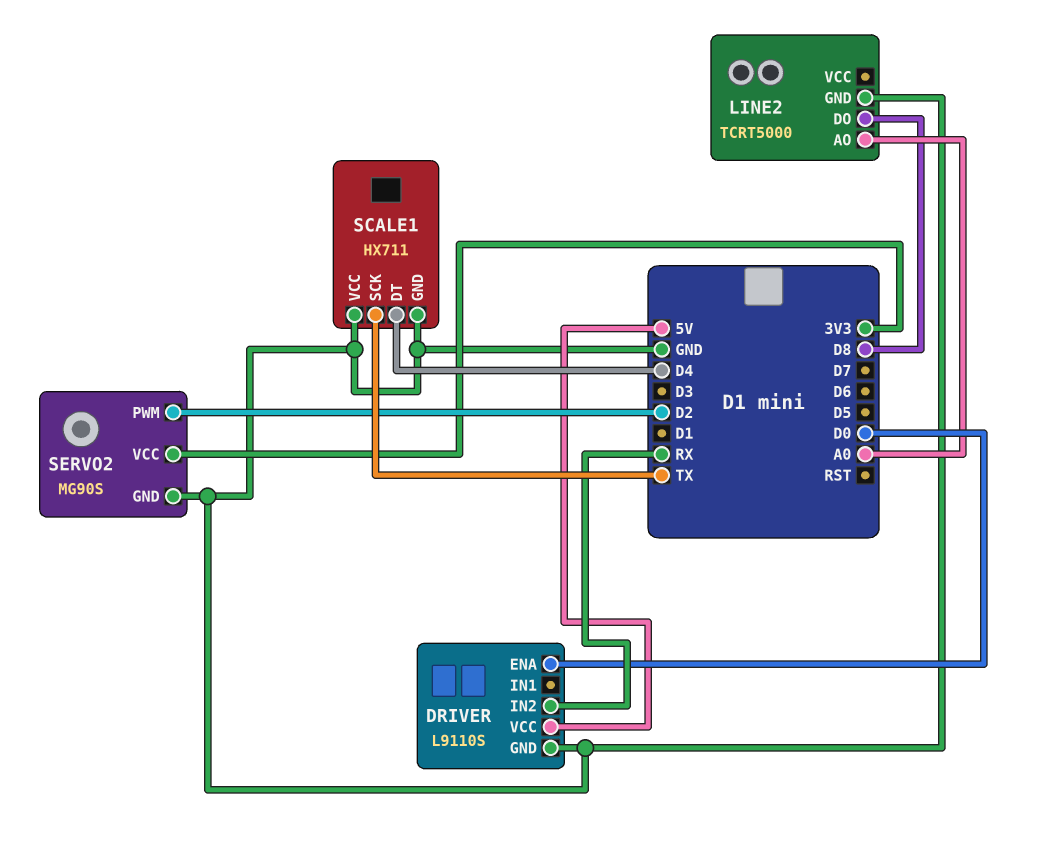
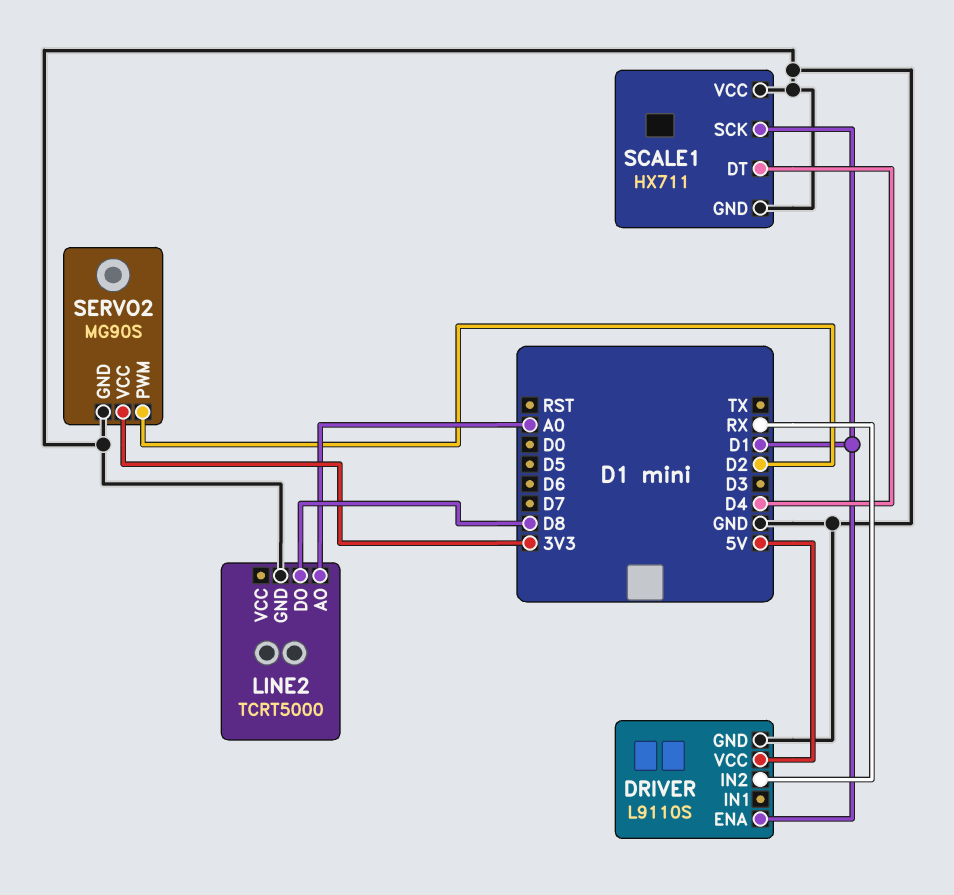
DRIVER pin ENA: D0 -> D1
SCALE1 pin SCK: TX -> D1

